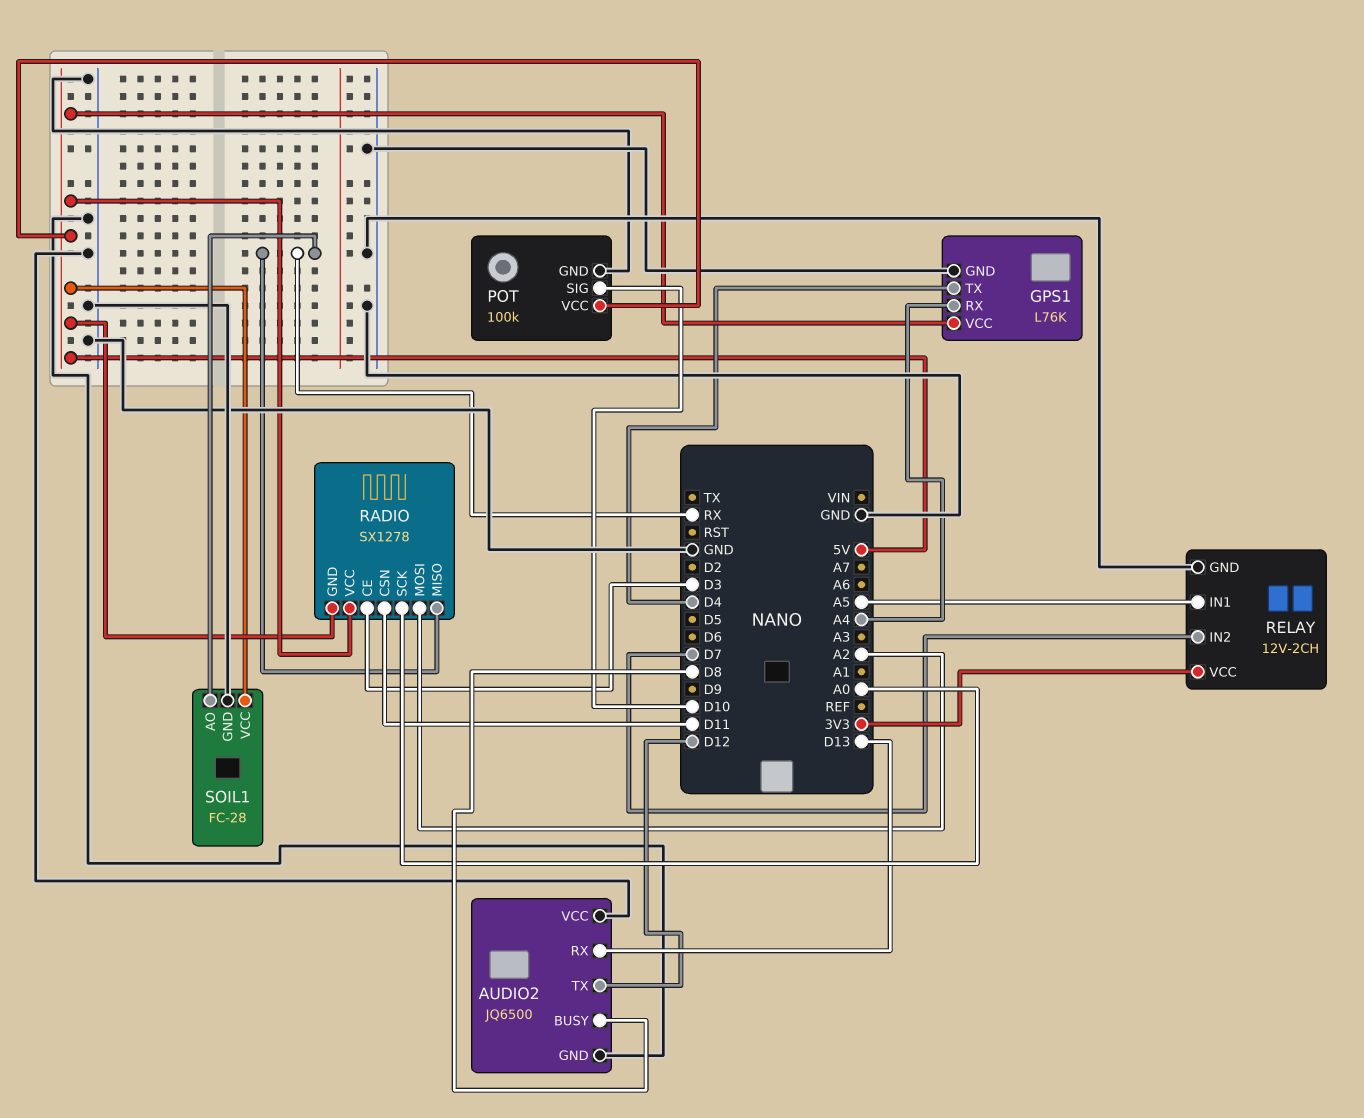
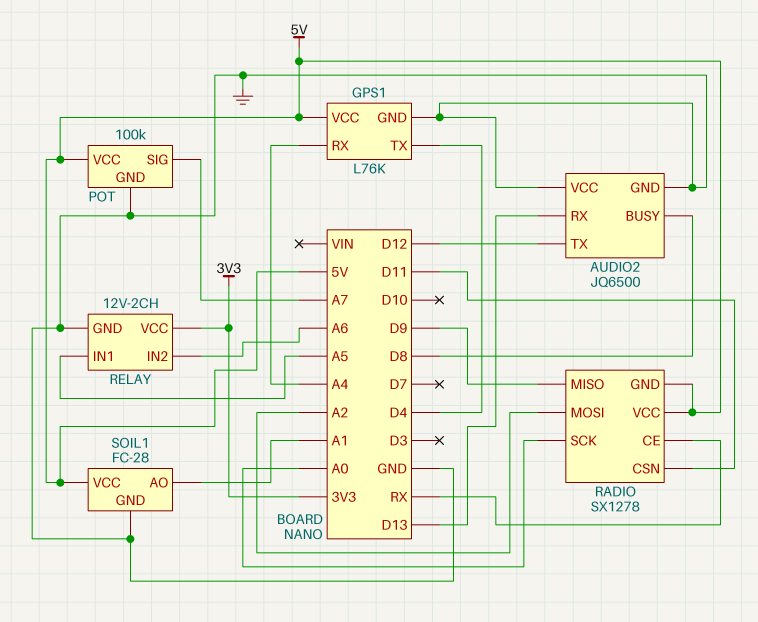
POT pin SIG: D10 -> A7
RADIO pin CE: D3 -> RX
RADIO pin MISO: RX -> D9
RELAY pin IN2: D7 -> A6
SOIL1 pin AO: RX -> A1

